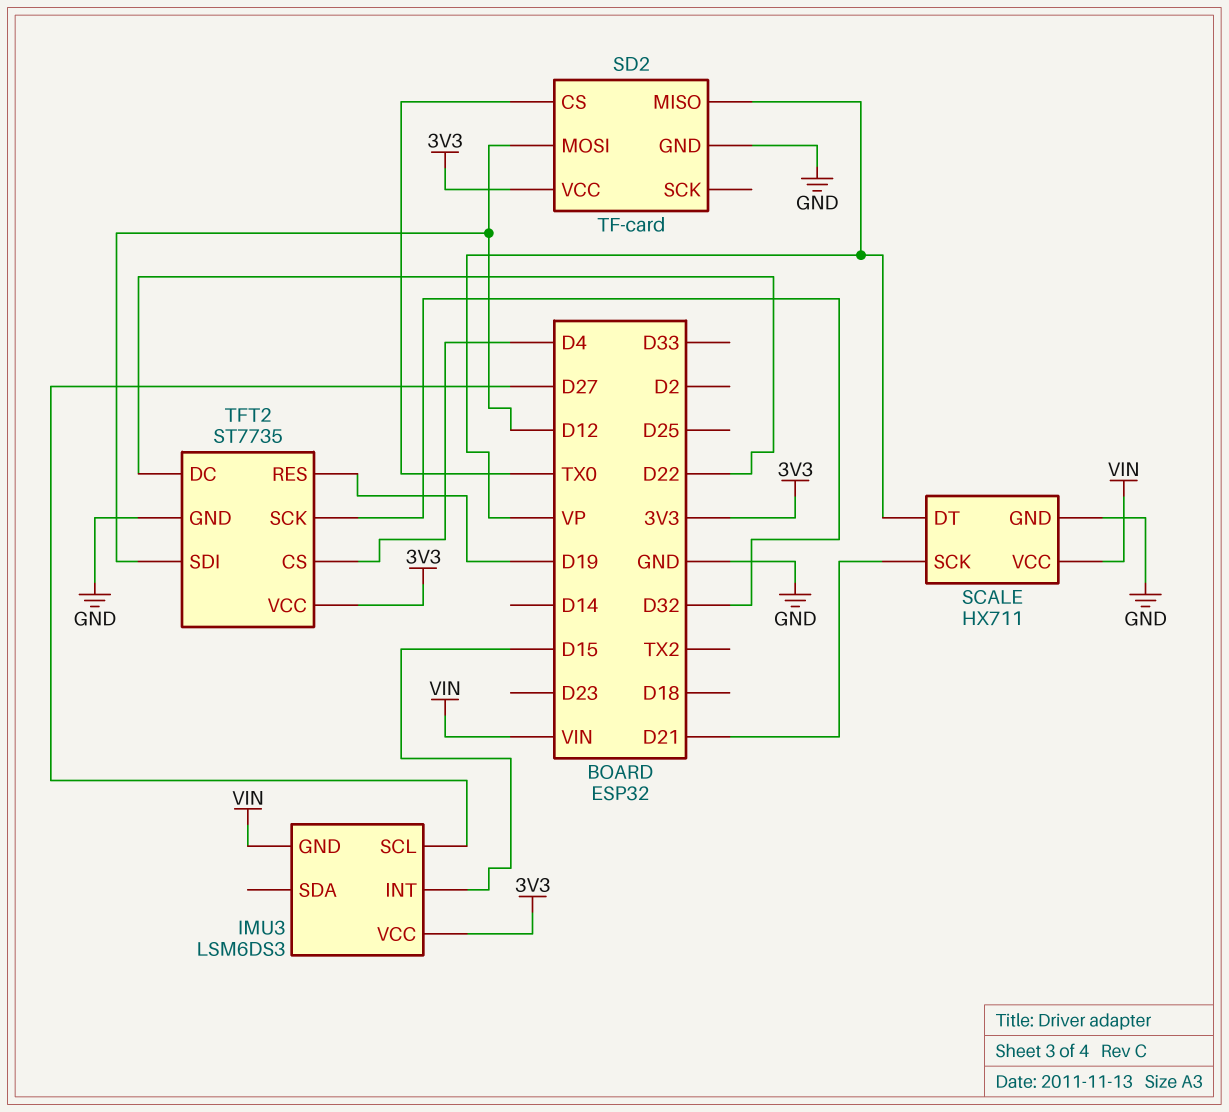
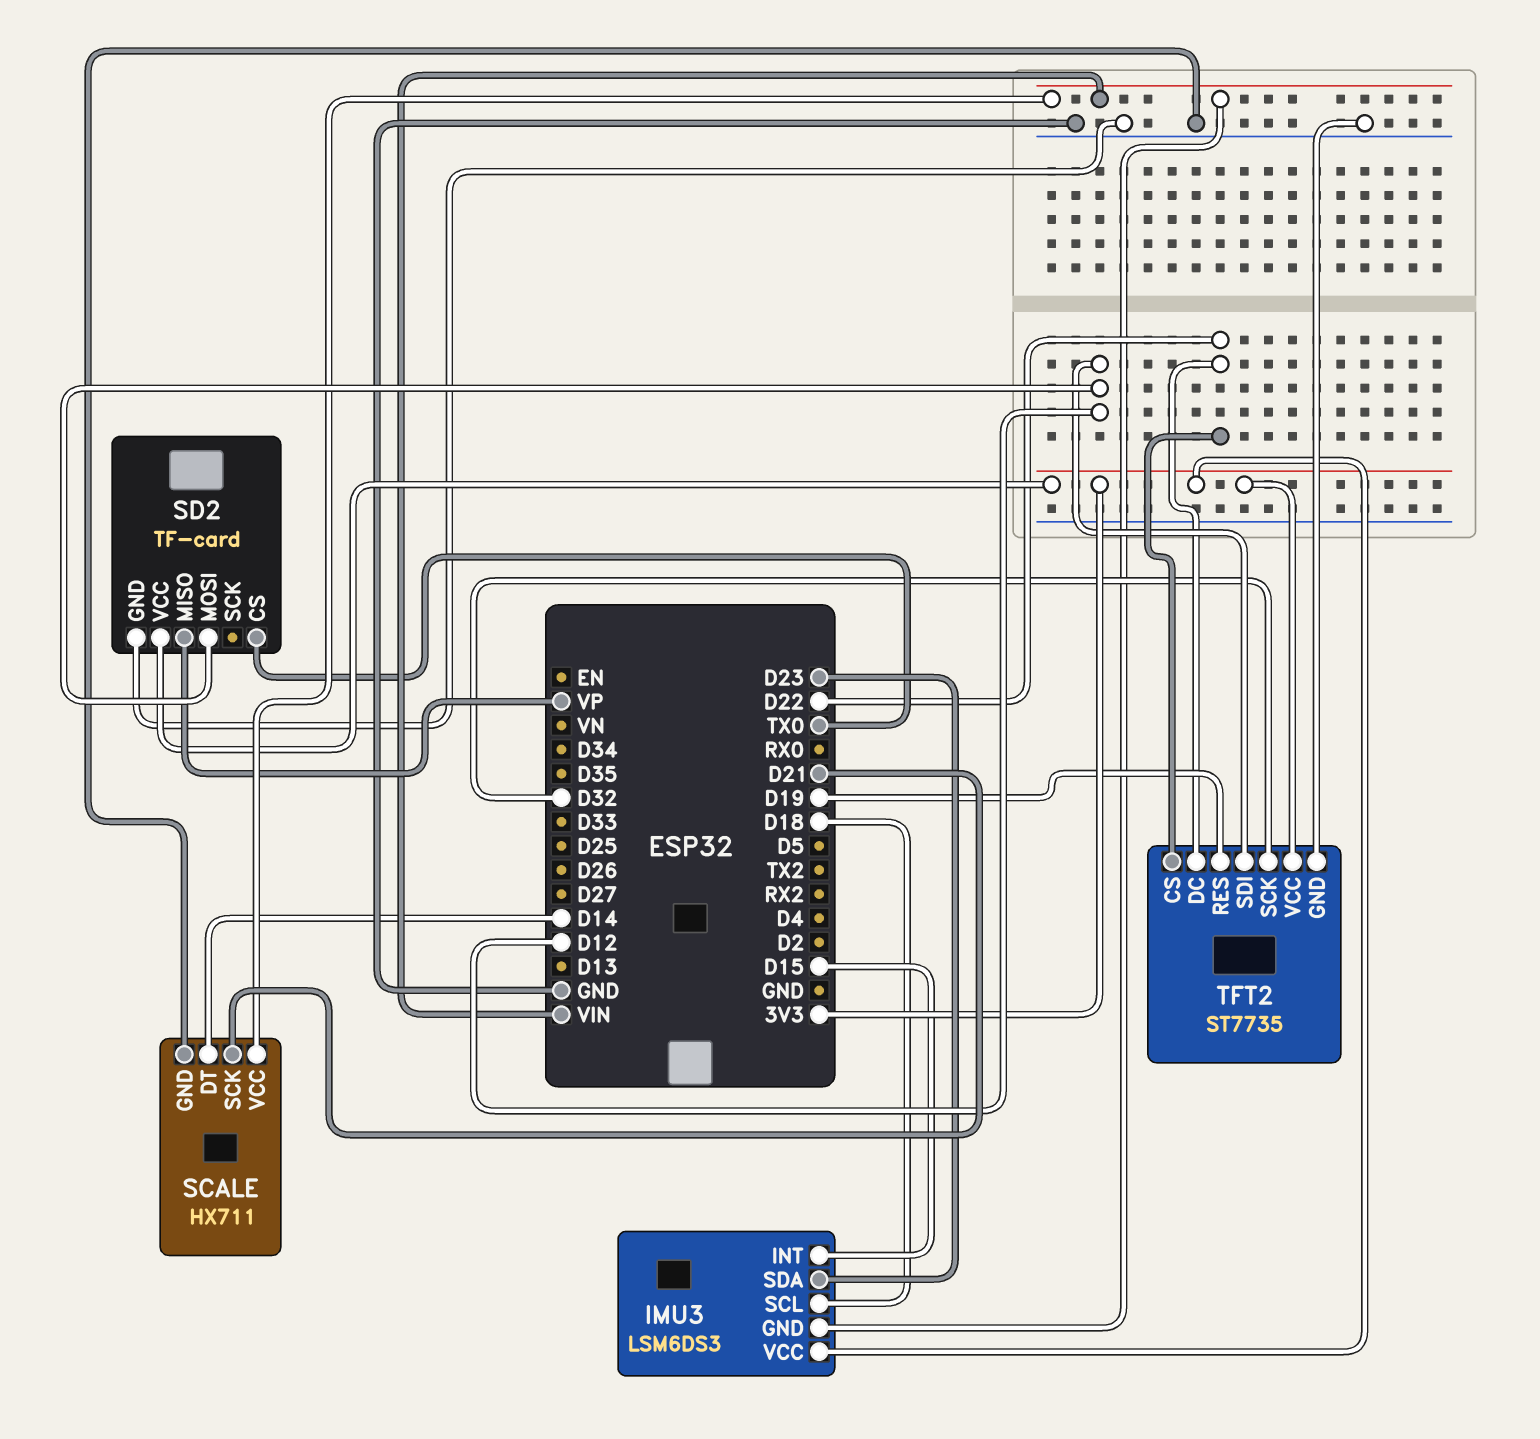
IMU3 pin SCL: D27 -> D18
IMU3 pin SDA: none -> D23
SCALE pin DT: VP -> D14
TFT2 pin CS: D4 -> D22

